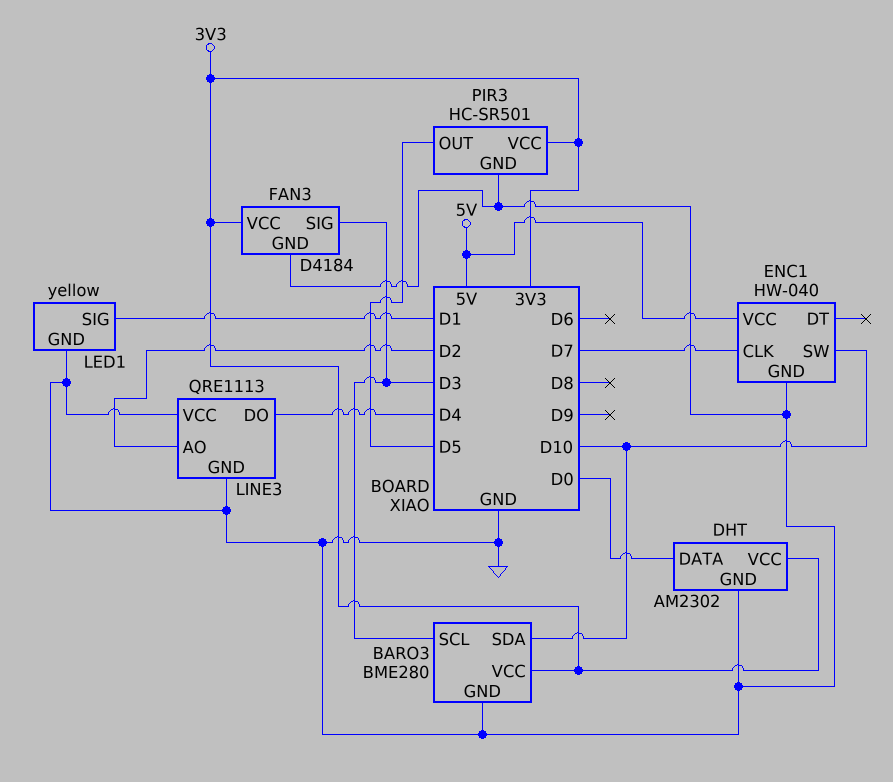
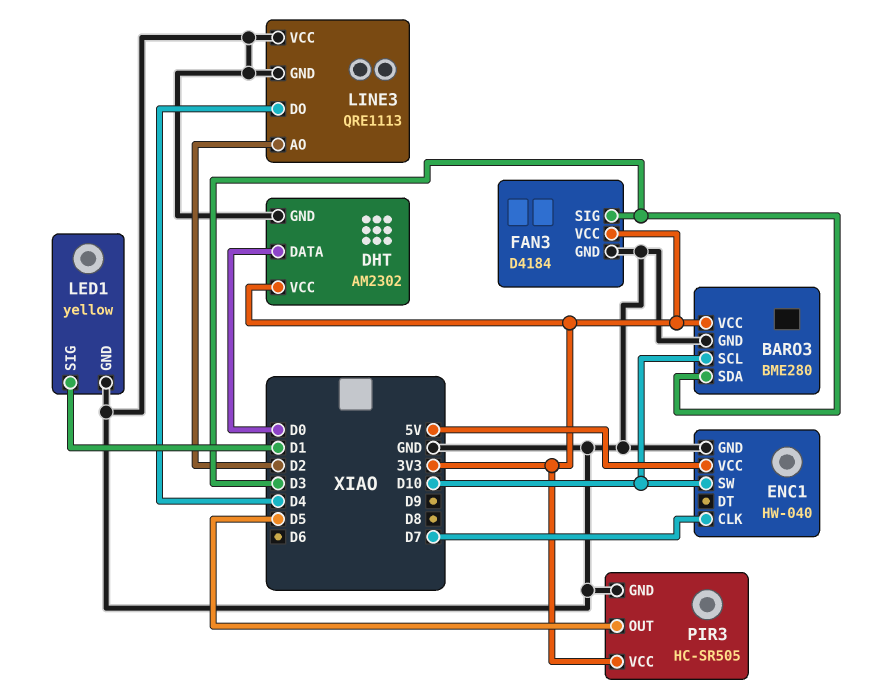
BARO3 pin SCL: D3 -> D10
BARO3 pin SDA: D10 -> D3
PIR3: HC-SR501 -> HC-SR505

